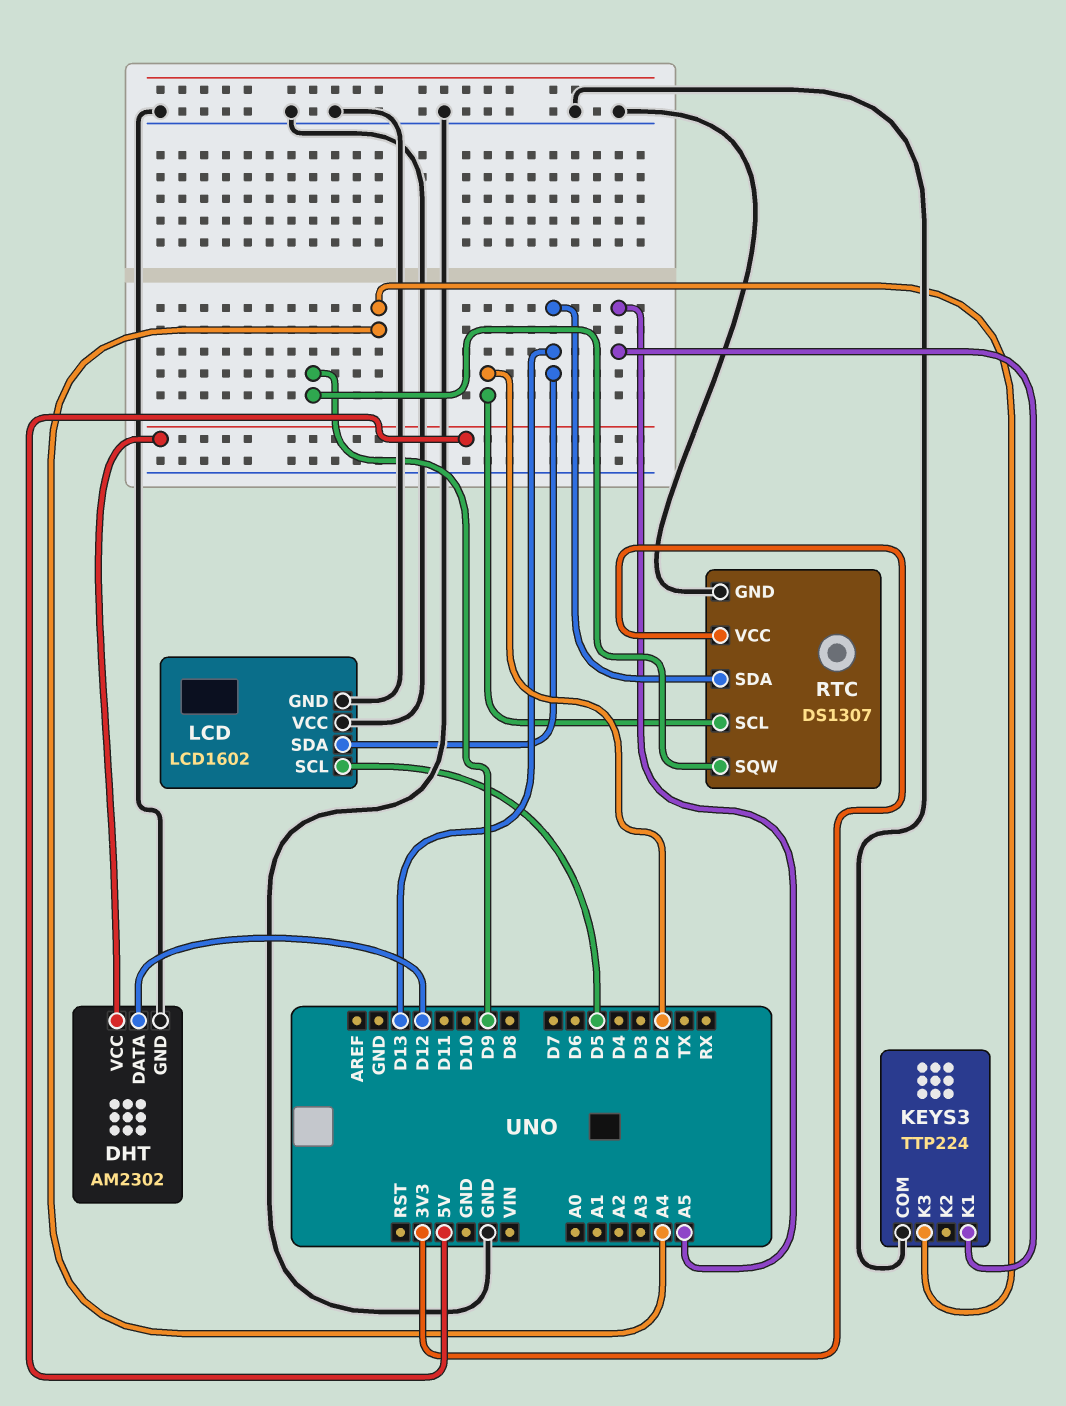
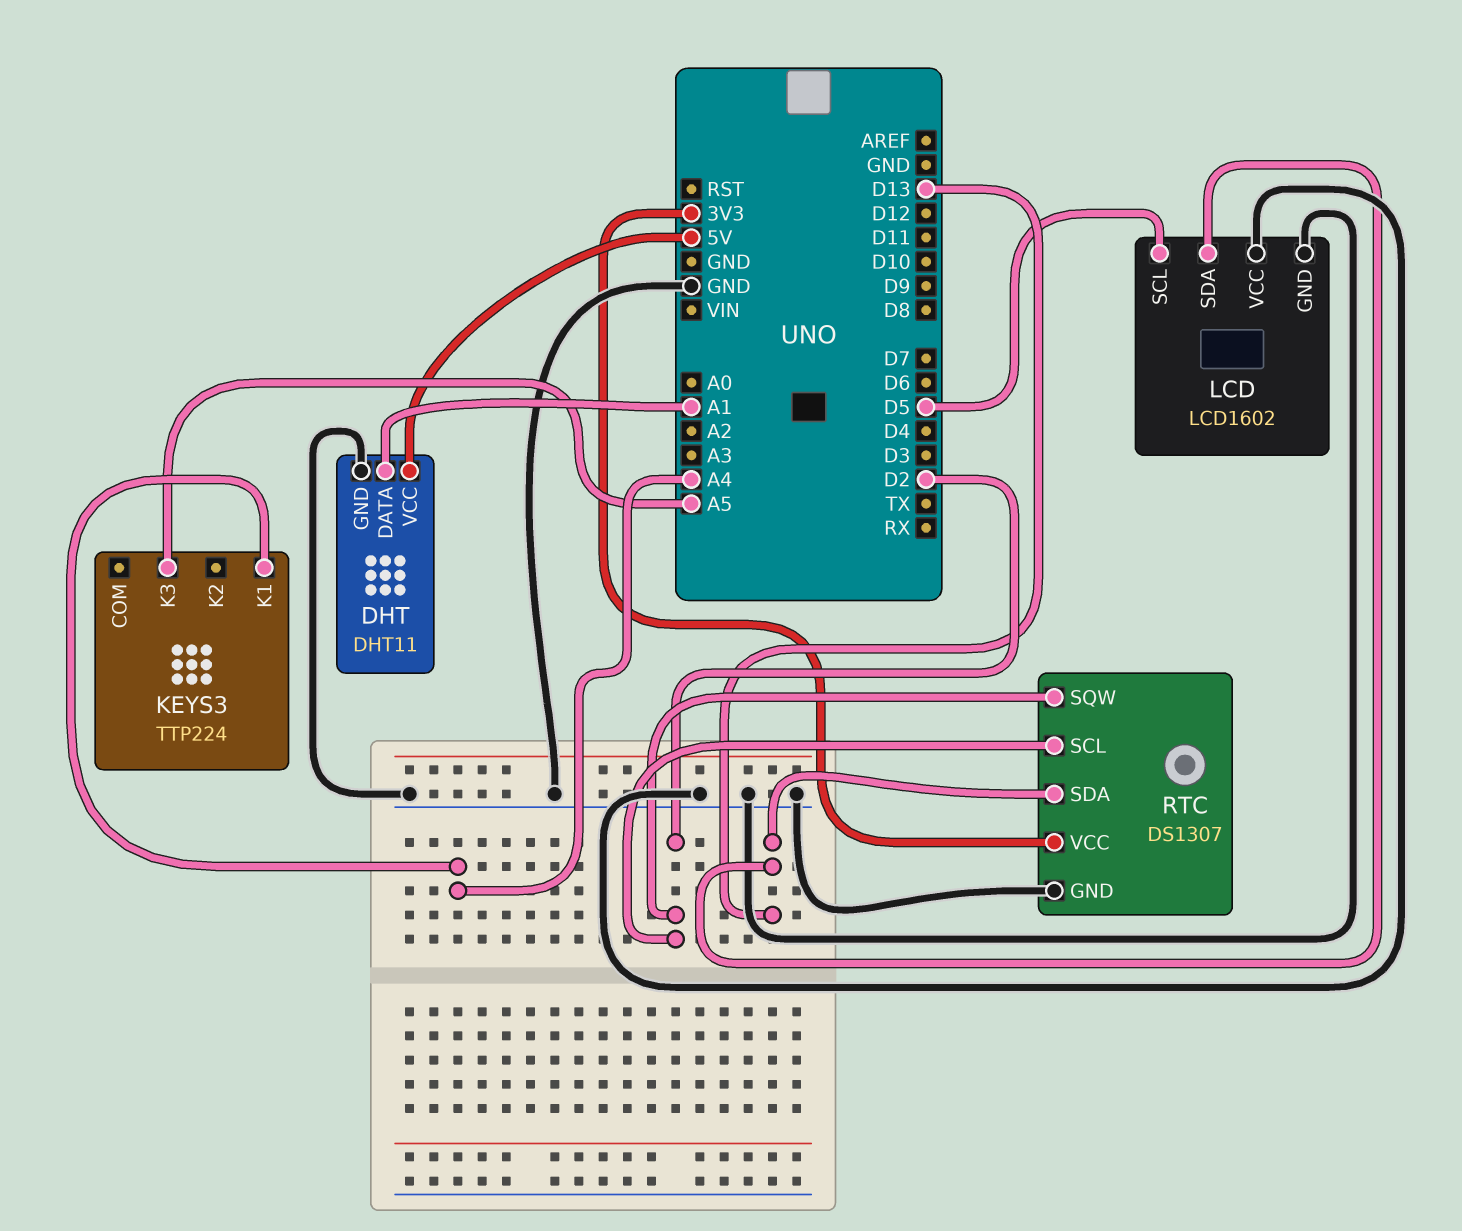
DHT: AM2302 -> DHT11
DHT pin DATA: D12 -> A1
KEYS3 pin COM: GND -> none
KEYS3 pin K1: A5 -> A4
KEYS3 pin K3: A4 -> A5
RTC pin SQW: D9 -> D2

